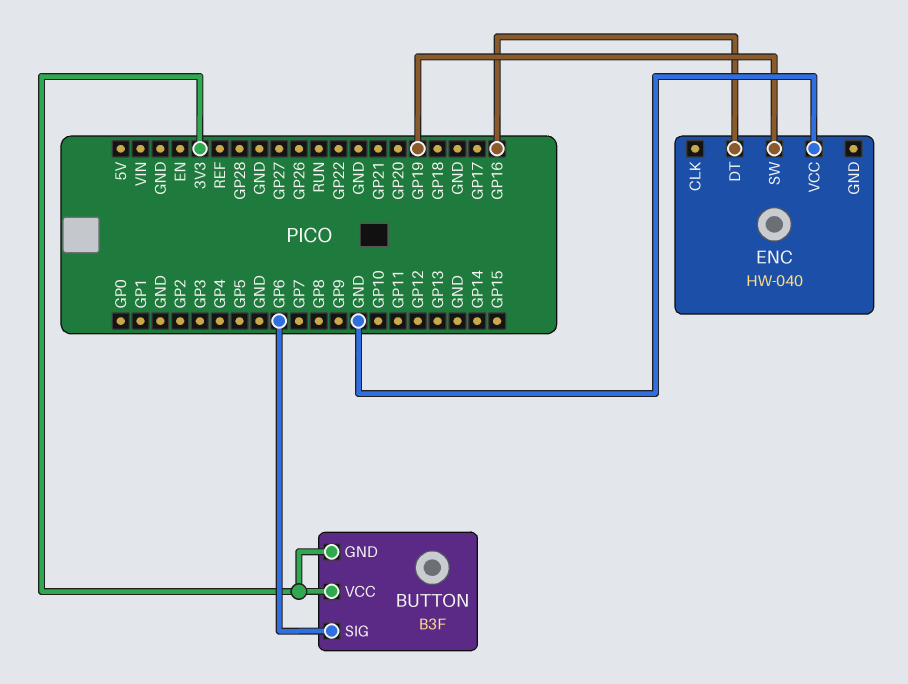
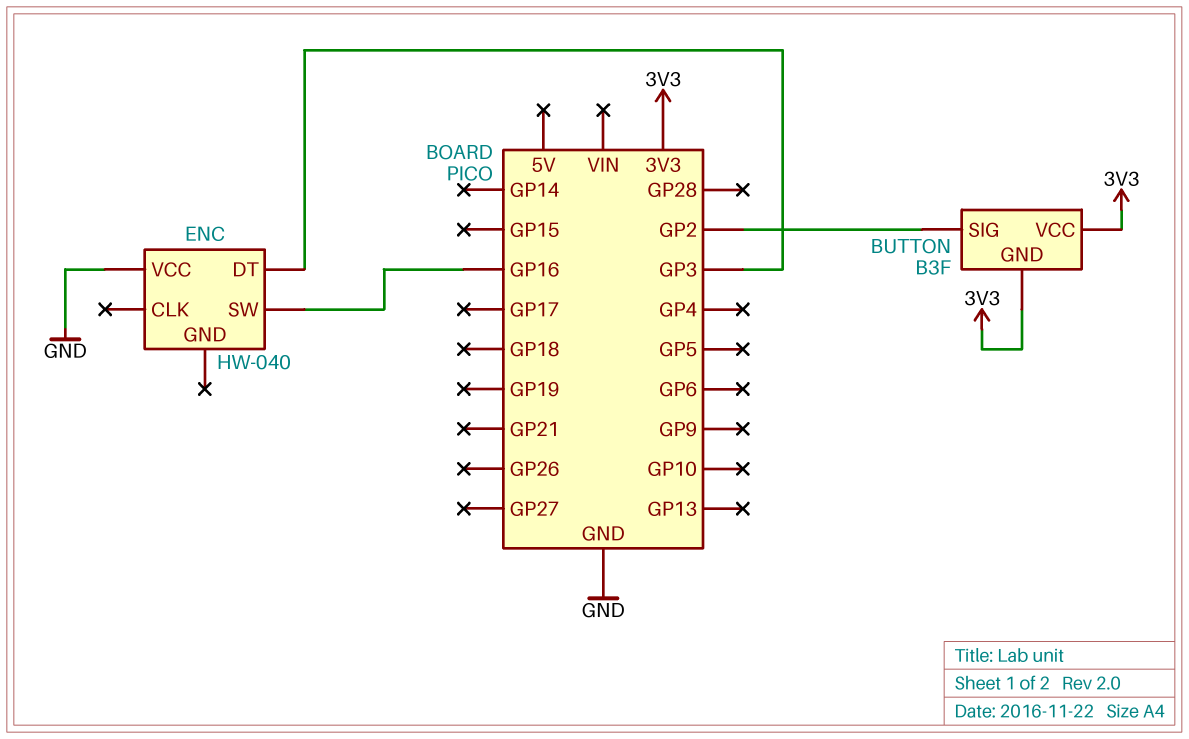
BUTTON pin SIG: GP6 -> GP2
ENC pin DT: GP16 -> GP3
ENC pin SW: GP19 -> GP16

